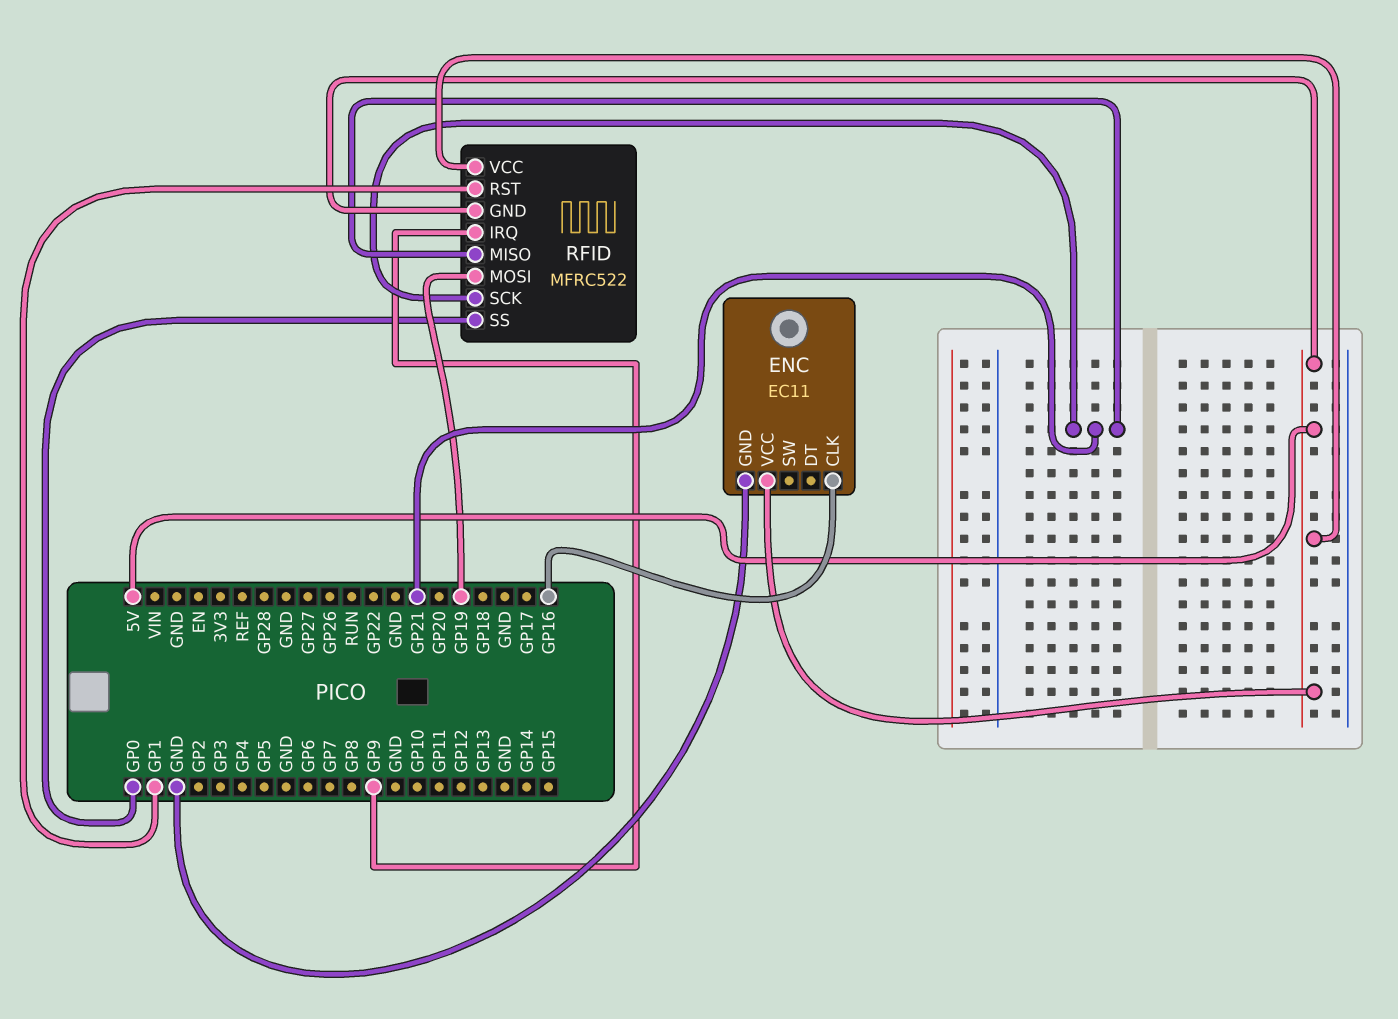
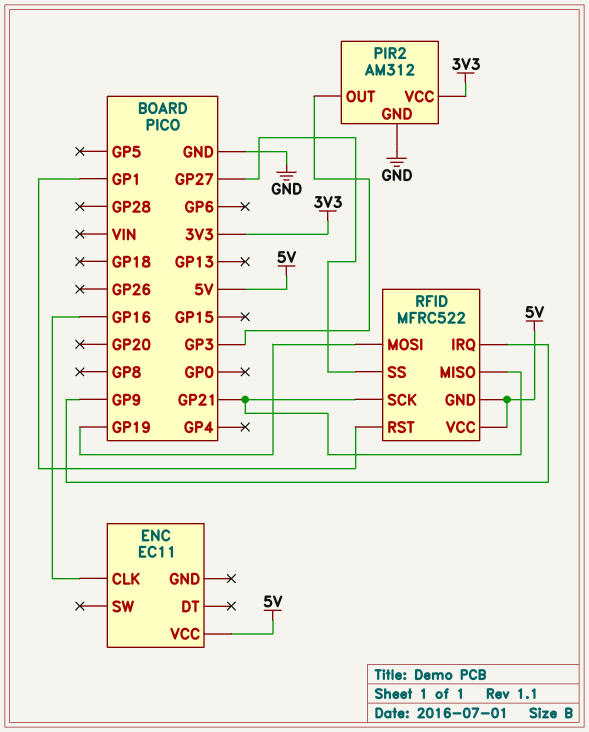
ENC pin GND: GND -> none
PIR2: none -> AM312
PIR2 pin GND: none -> GND
PIR2 pin OUT: none -> GP3
PIR2 pin VCC: none -> 3V3
RFID pin SS: GP0 -> GP27

